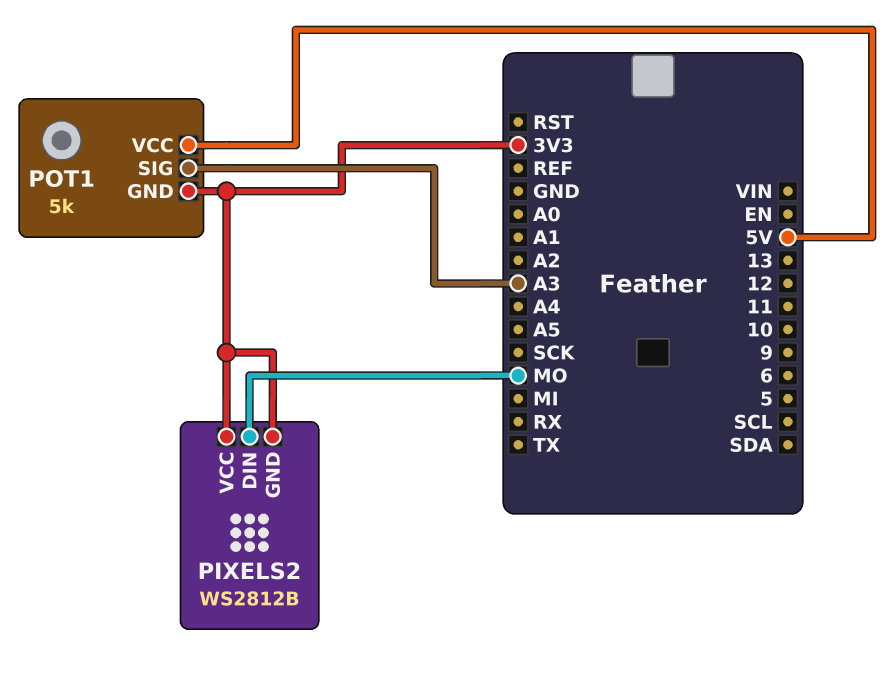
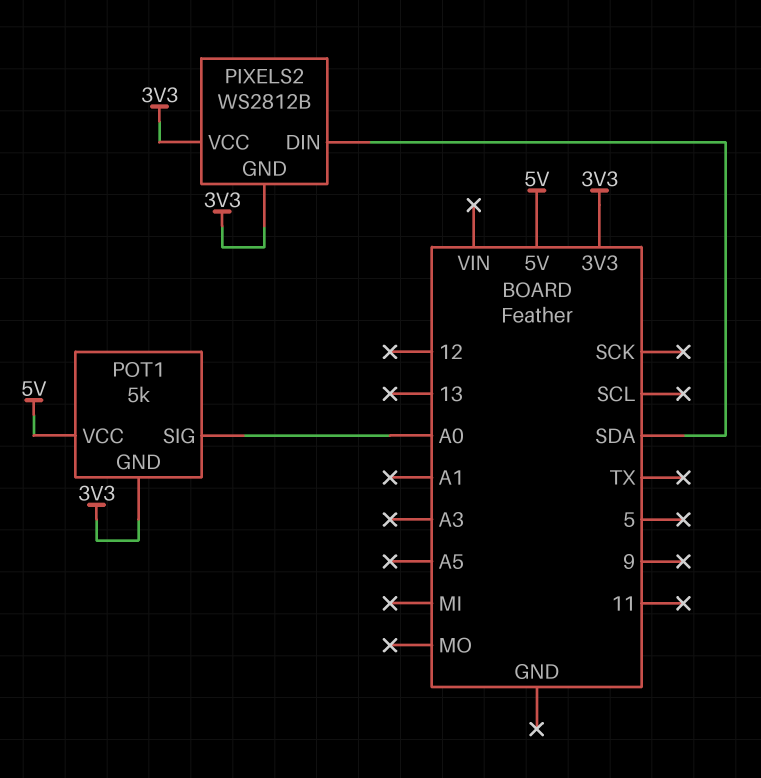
PIXELS2 pin DIN: MO -> SDA
POT1 pin SIG: A3 -> A0

